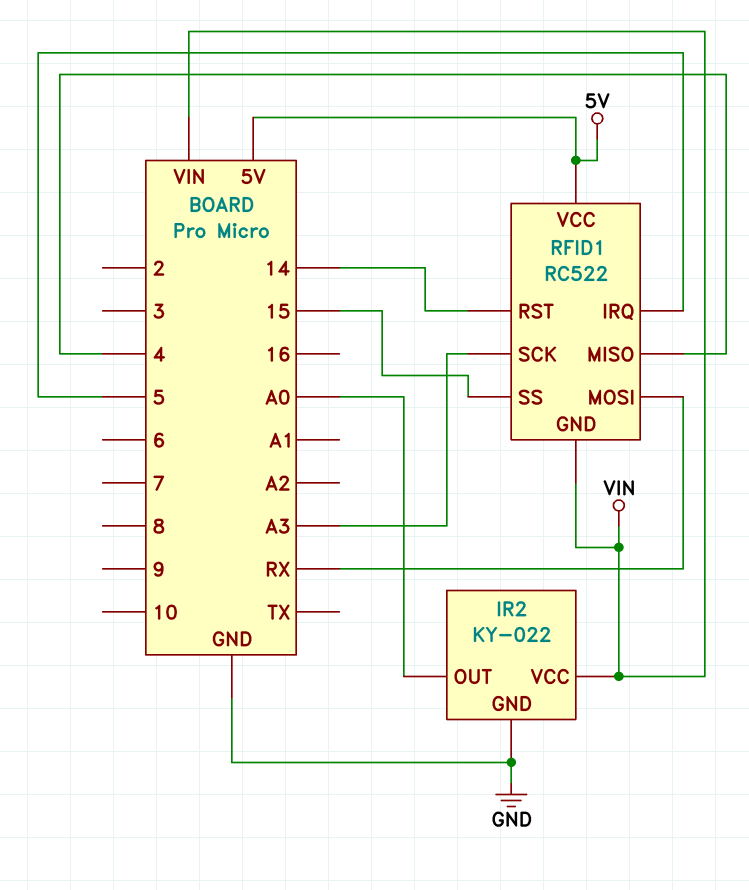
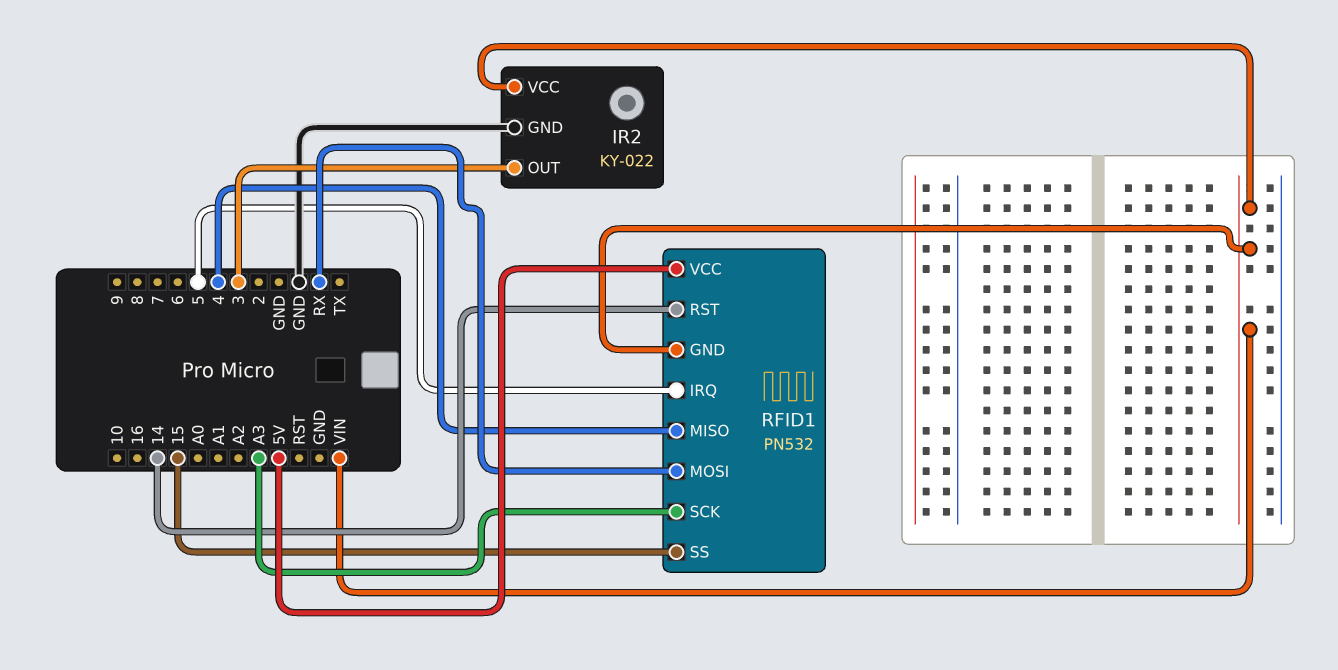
IR2 pin OUT: A0 -> 3
RFID1: RC522 -> PN532

